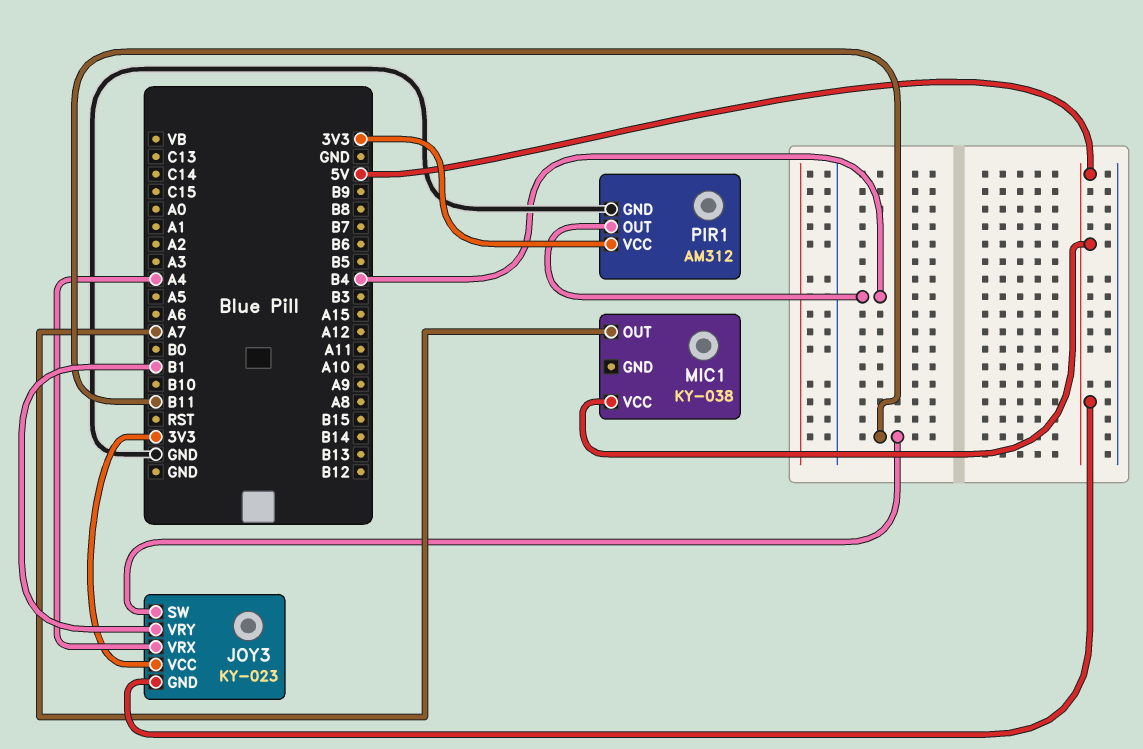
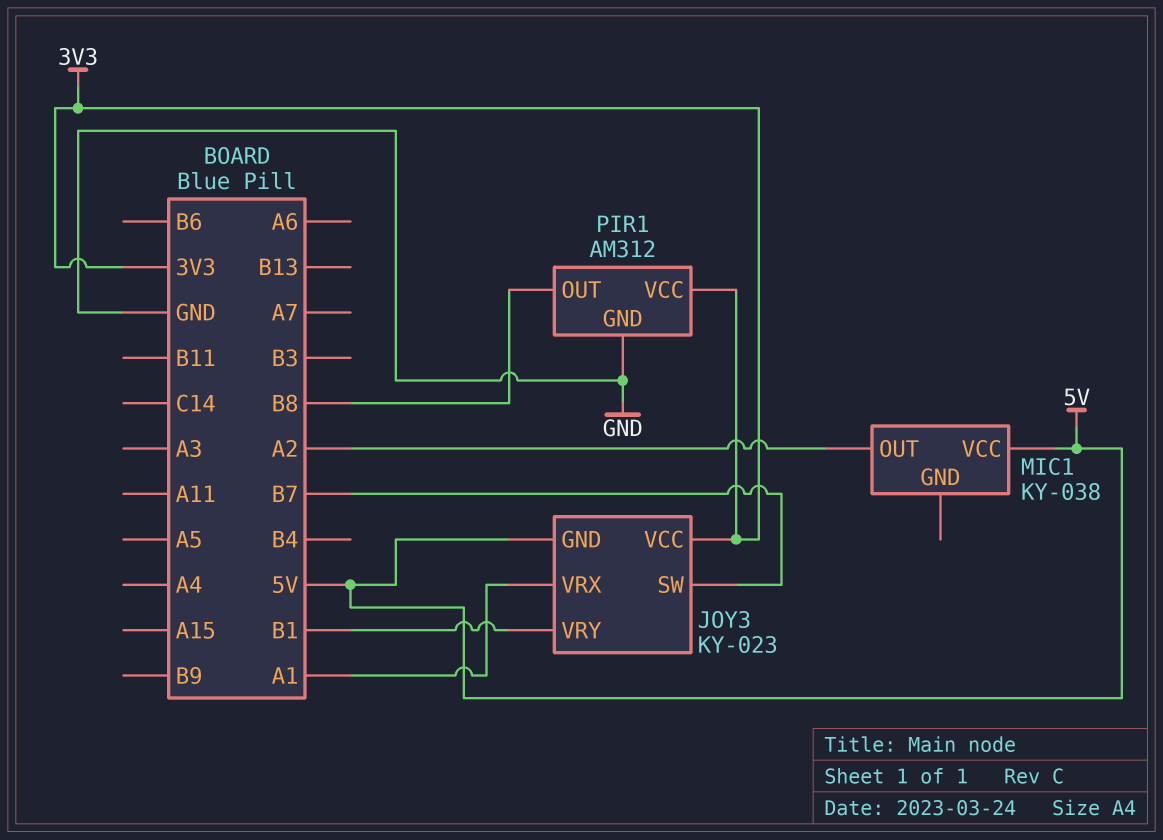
JOY3 pin SW: B11 -> B7
JOY3 pin VRX: A4 -> A1
MIC1 pin OUT: A7 -> A2
PIR1 pin OUT: B4 -> B8

